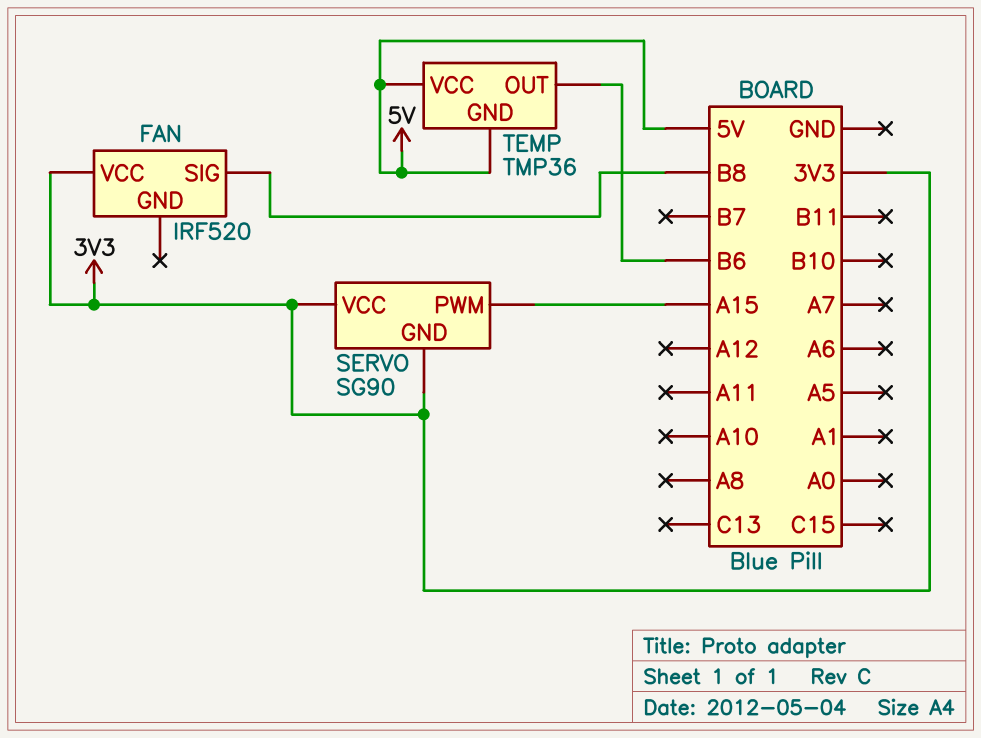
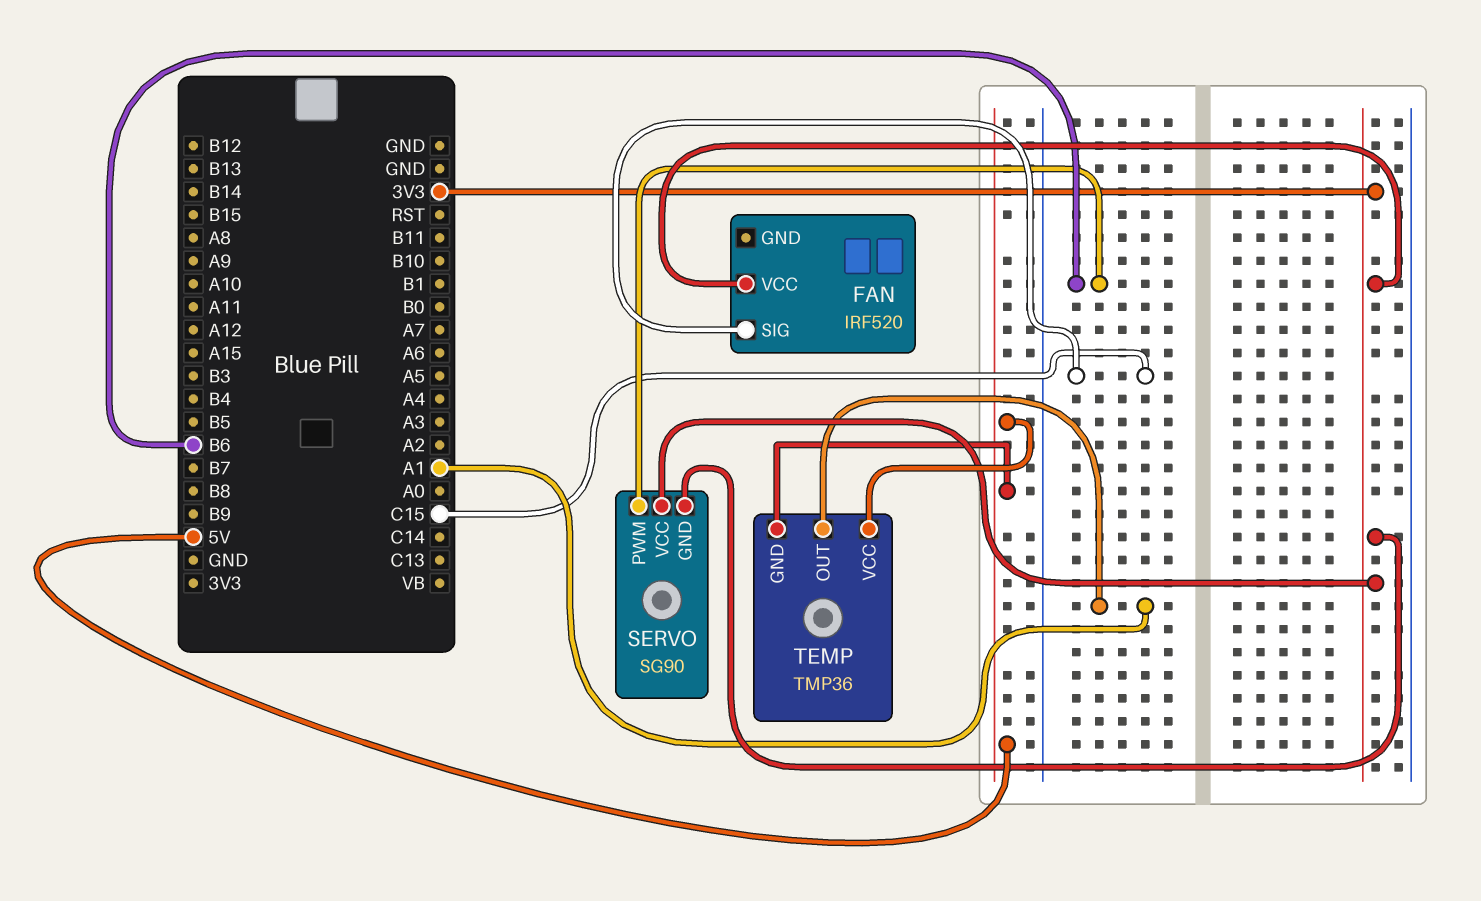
FAN pin SIG: B8 -> C15
SERVO pin PWM: A15 -> B6
TEMP pin OUT: B6 -> A1

